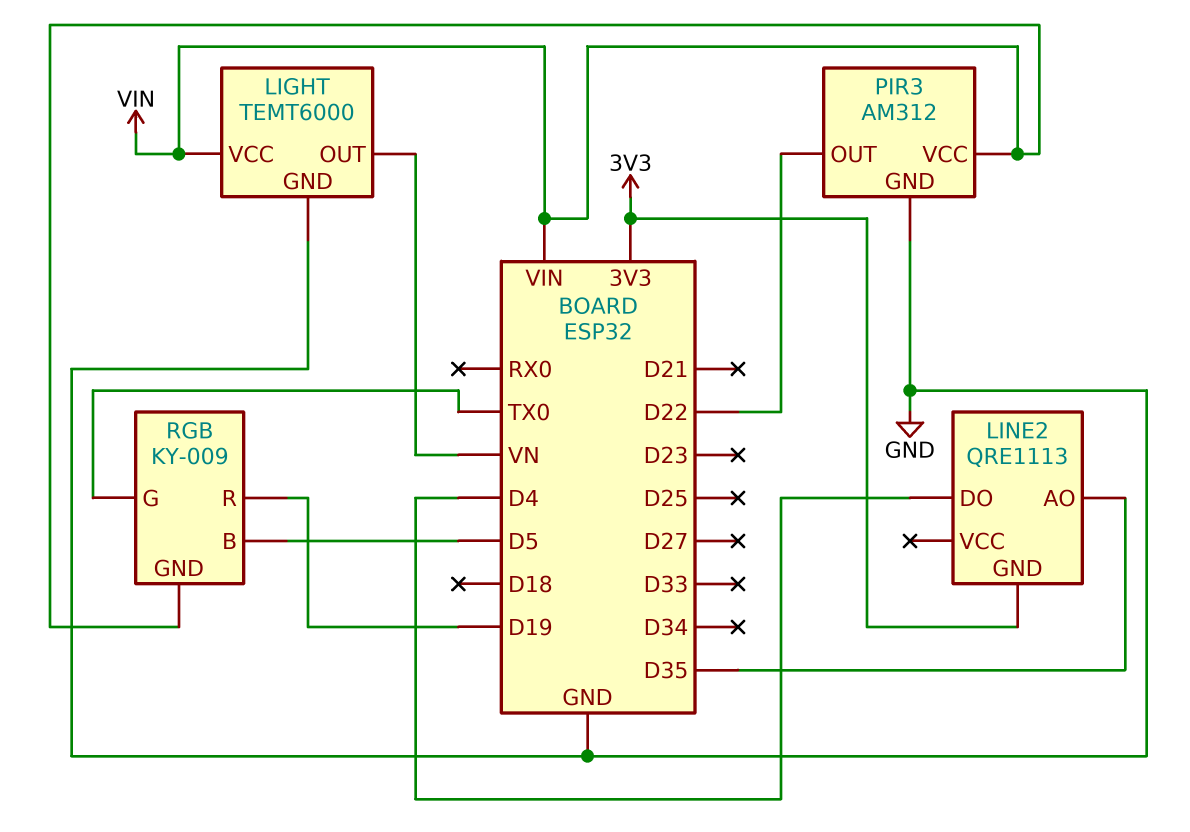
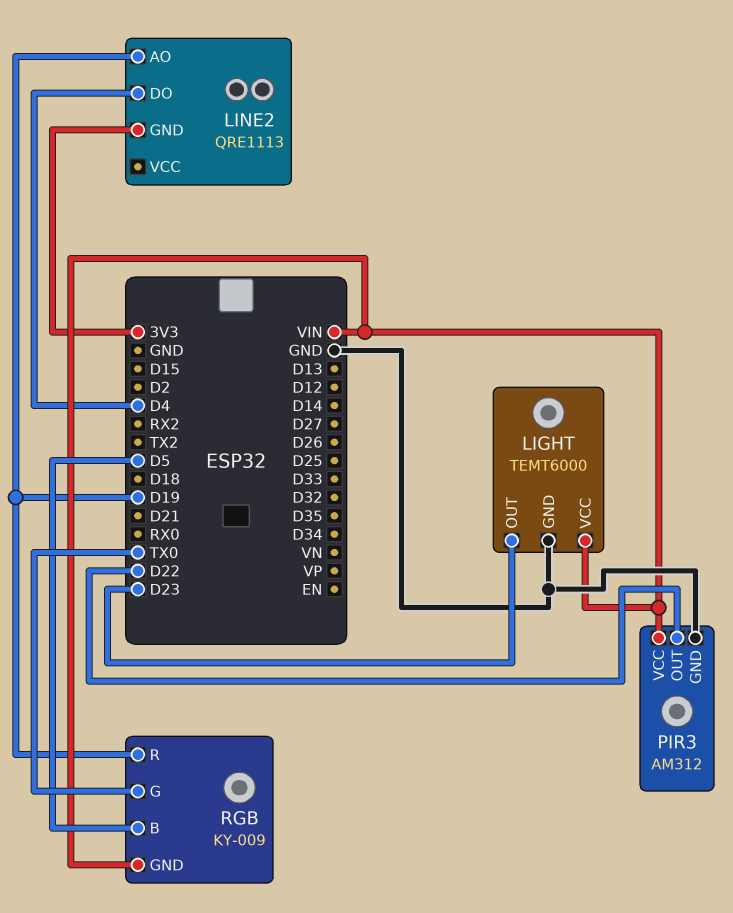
LIGHT pin OUT: VN -> D23
LINE2 pin AO: D35 -> D19

